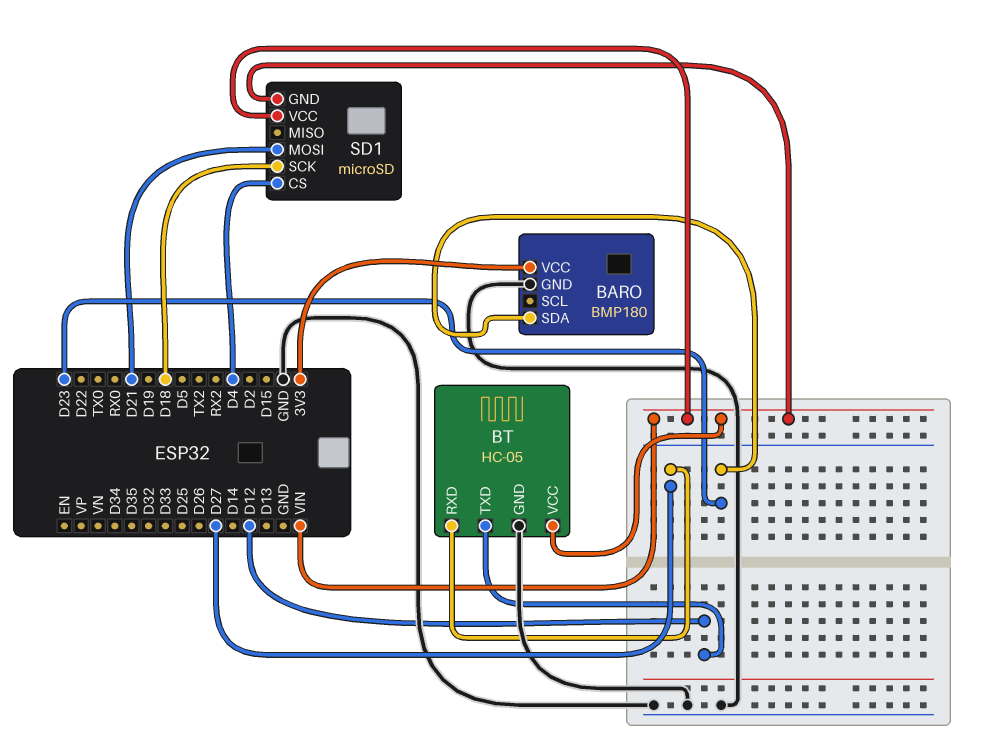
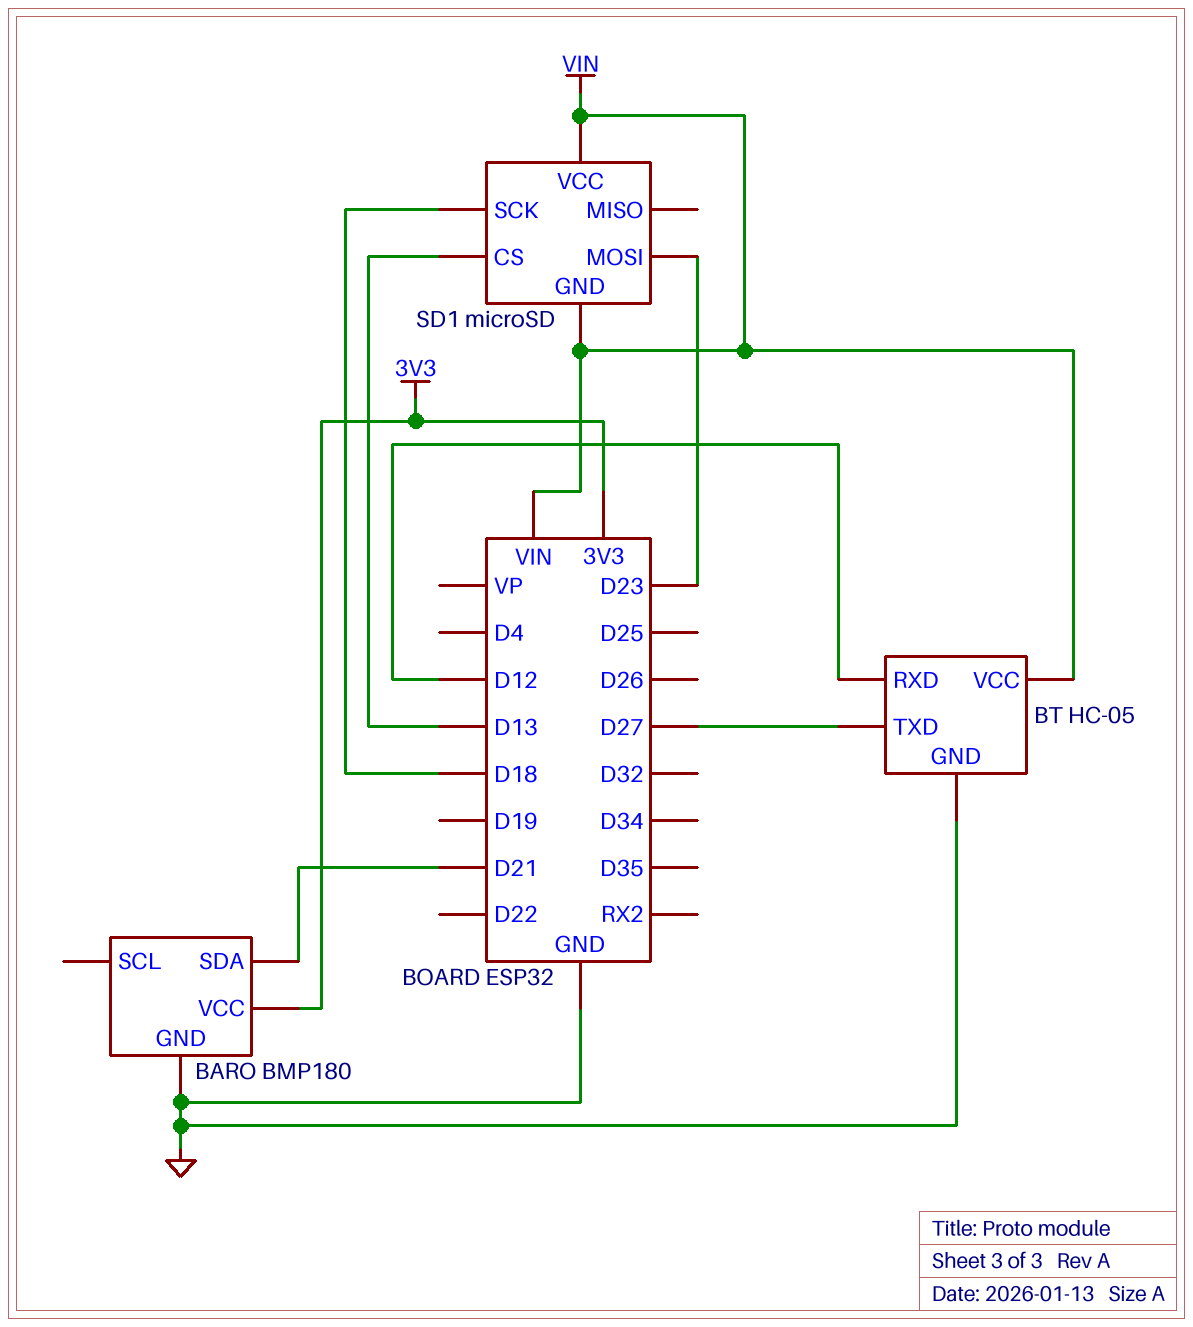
BARO pin SDA: D23 -> D21
BT pin RXD: D27 -> D12
BT pin TXD: D12 -> D27
SD1 pin CS: D4 -> D13
SD1 pin MOSI: D21 -> D23

